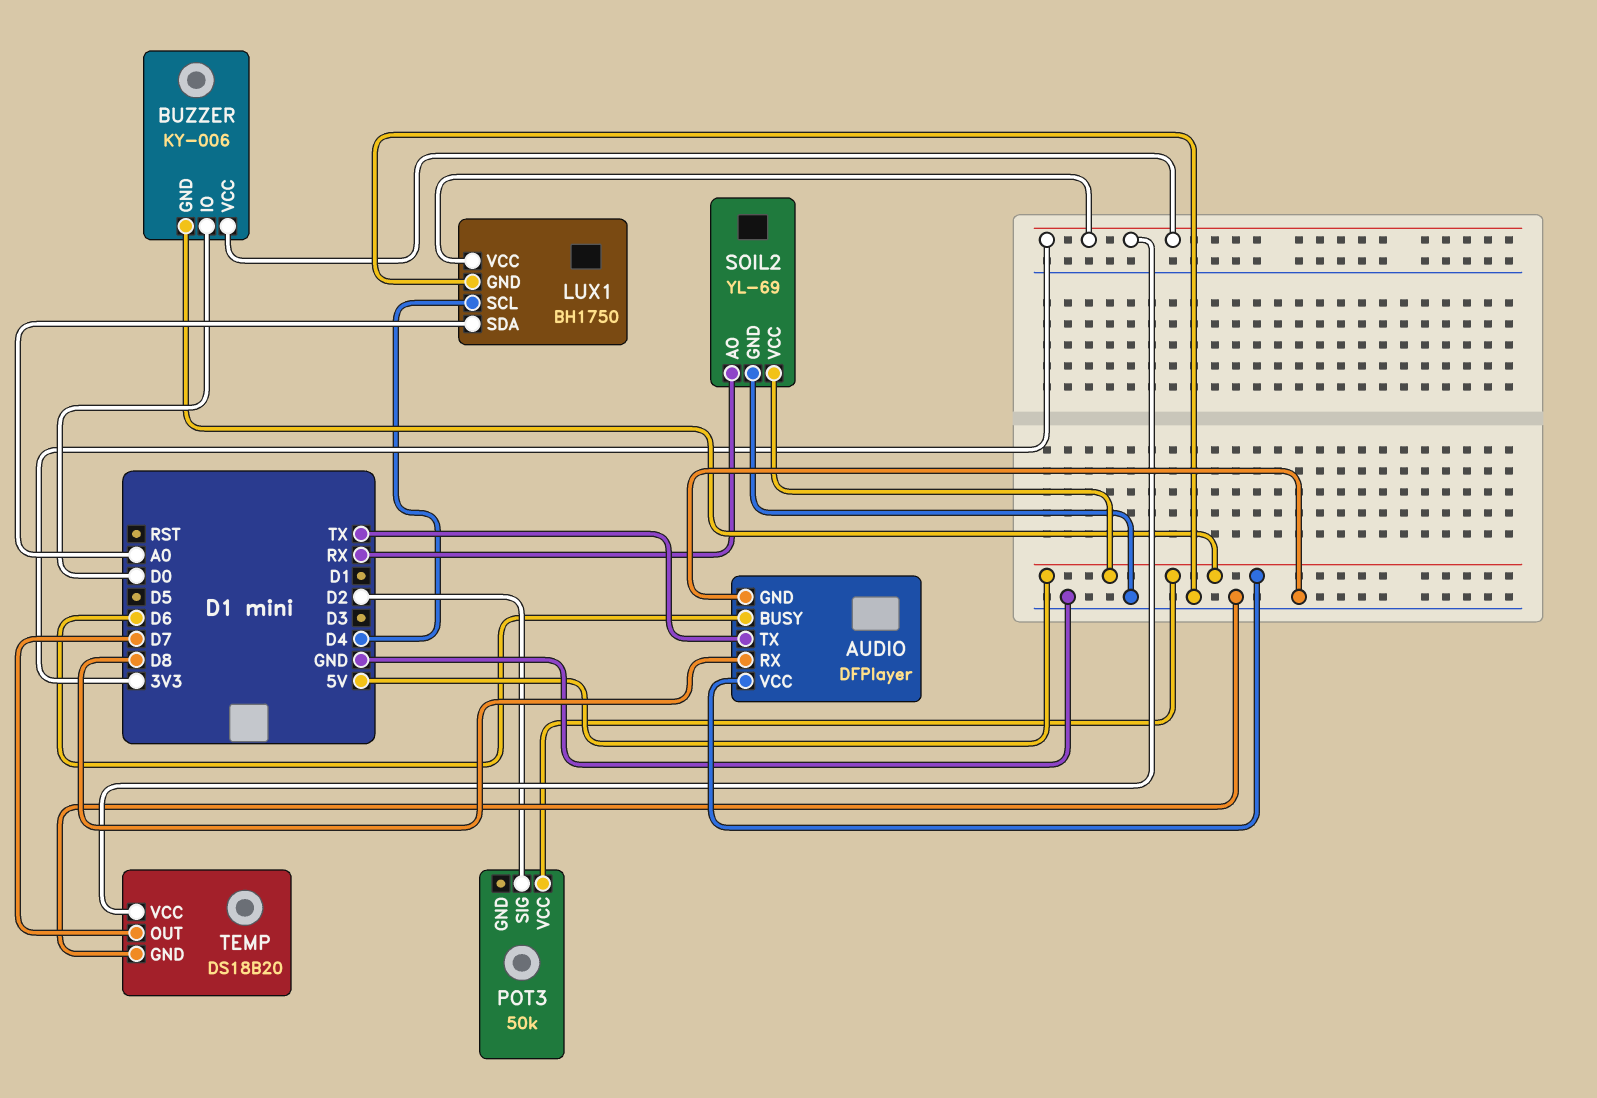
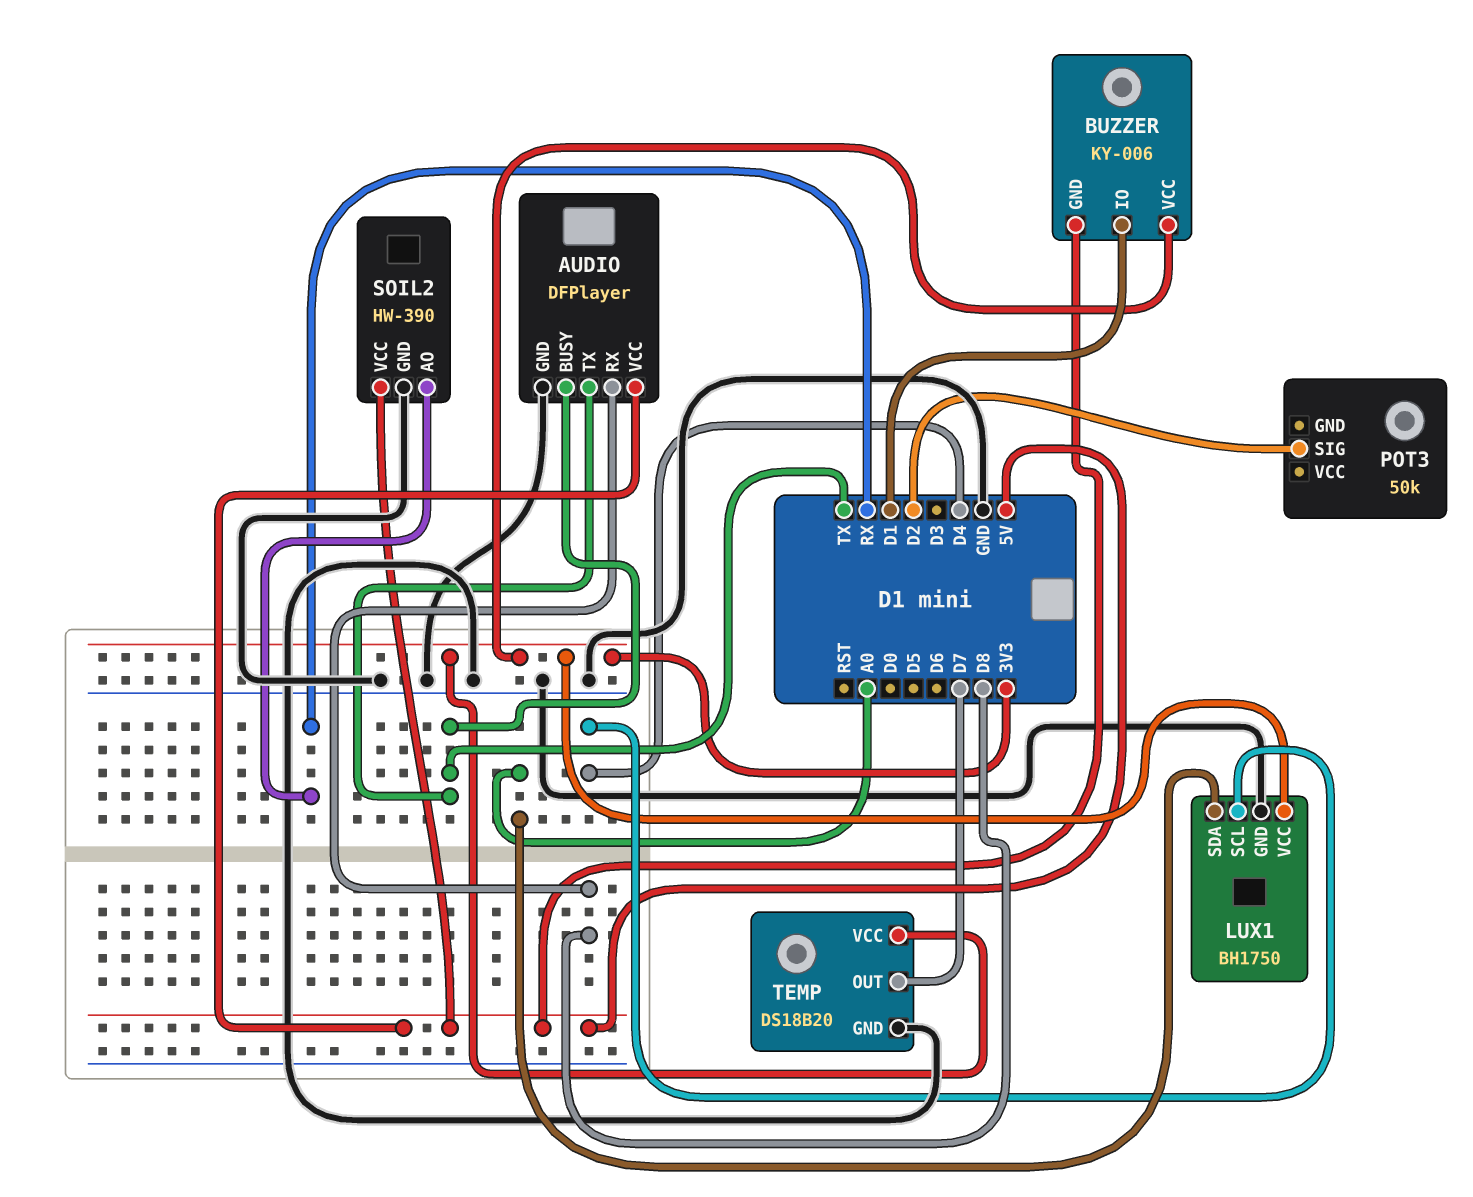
AUDIO pin BUSY: D6 -> TX
BUZZER pin IO: D0 -> D1
POT3 pin VCC: 5V -> none
SOIL2: YL-69 -> HW-390

